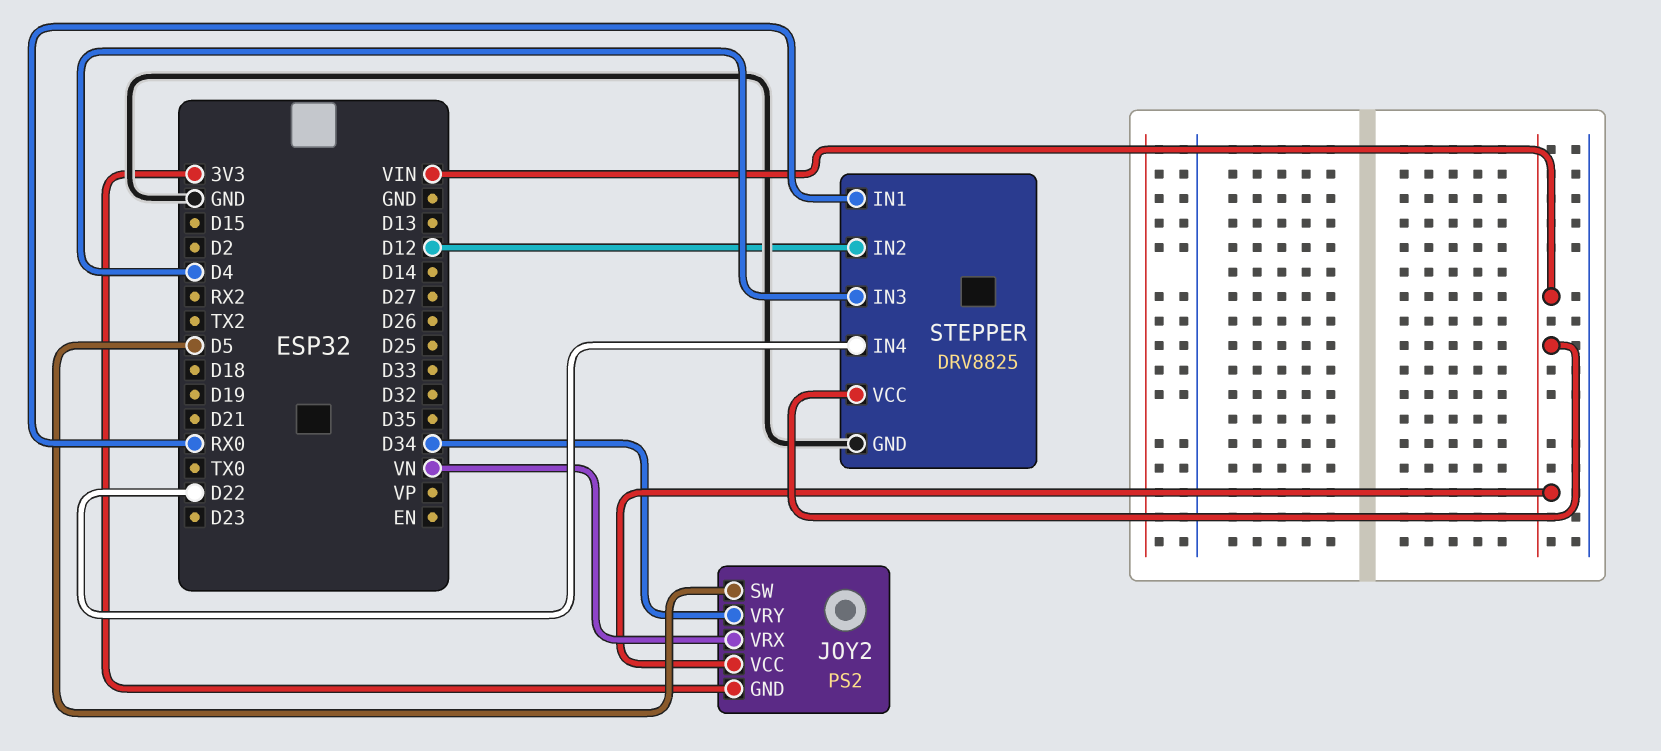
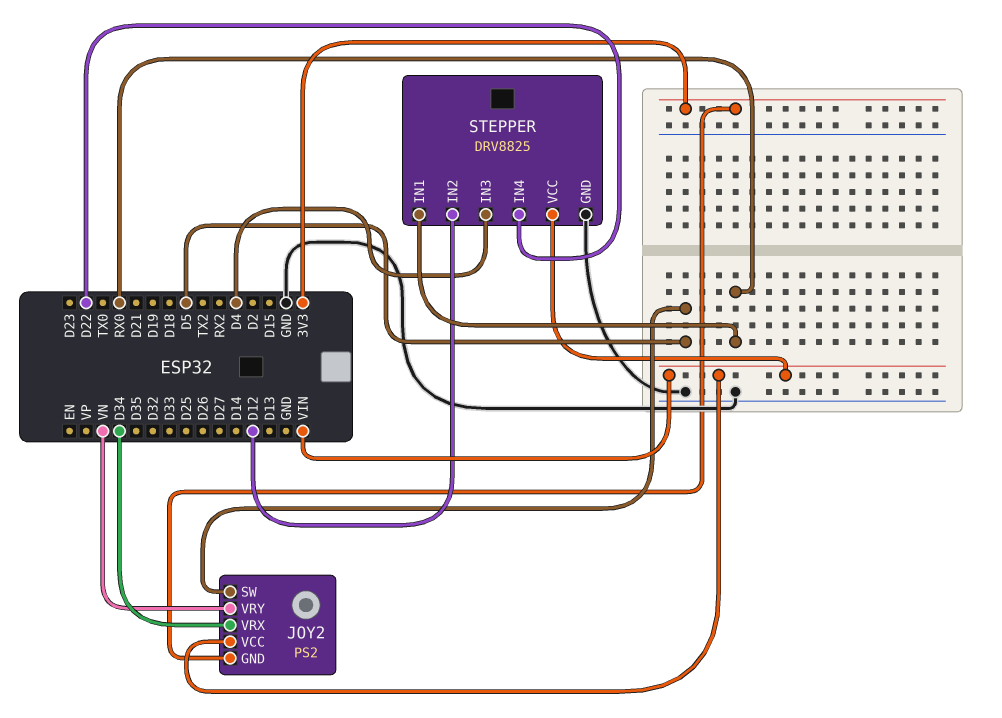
JOY2 pin VRX: VN -> D34
JOY2 pin VRY: D34 -> VN

